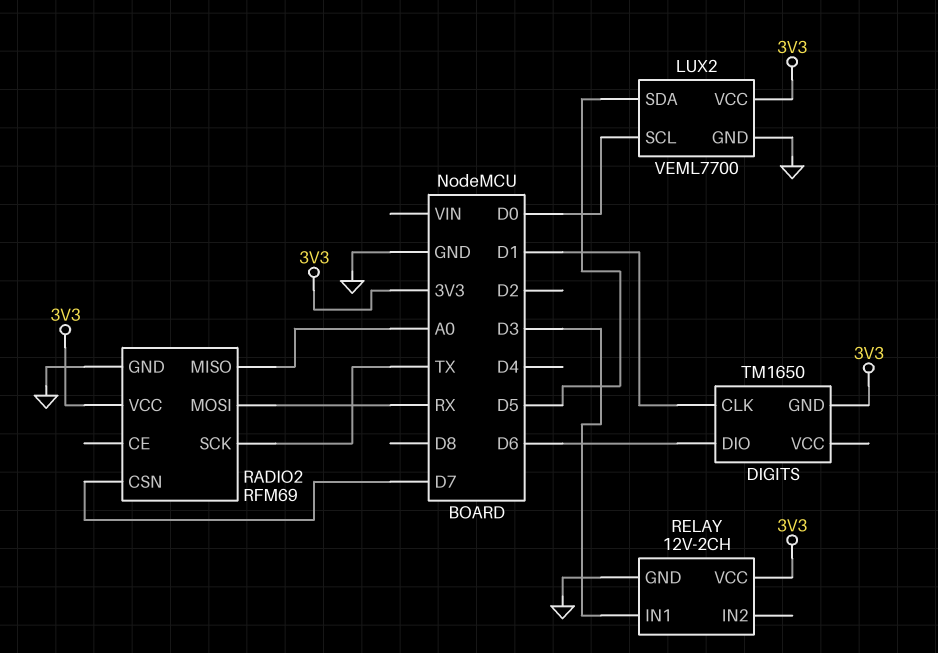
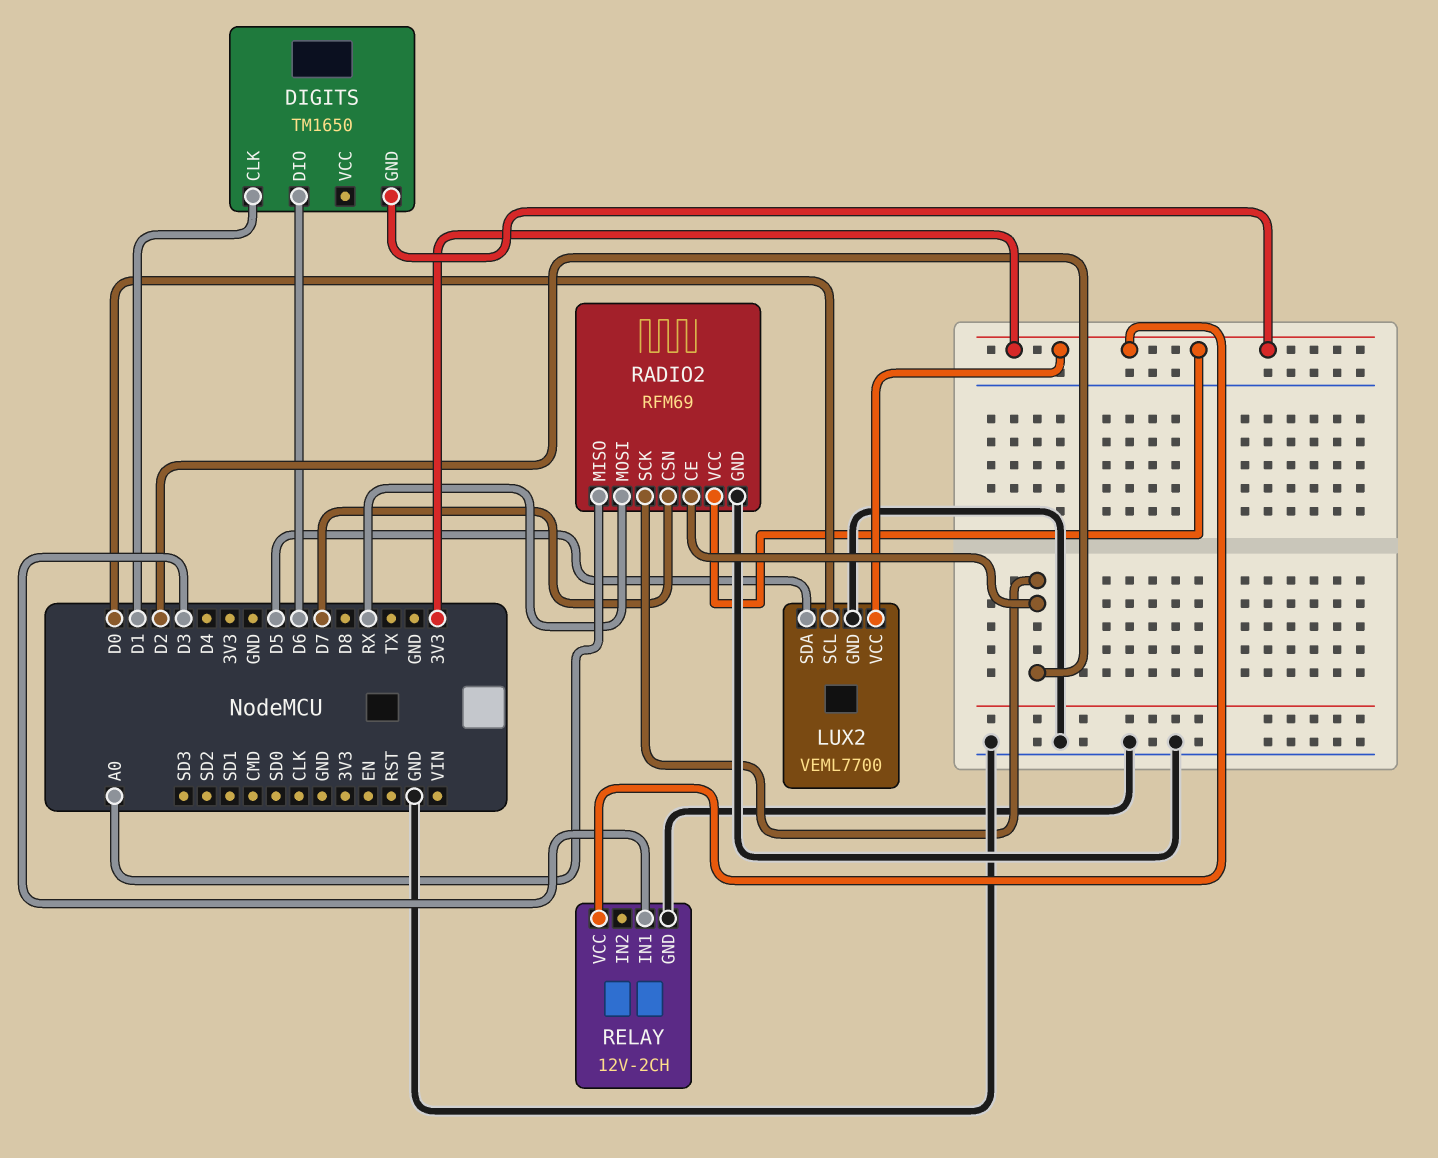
RADIO2 pin CE: none -> D2
RADIO2 pin SCK: TX -> D2

